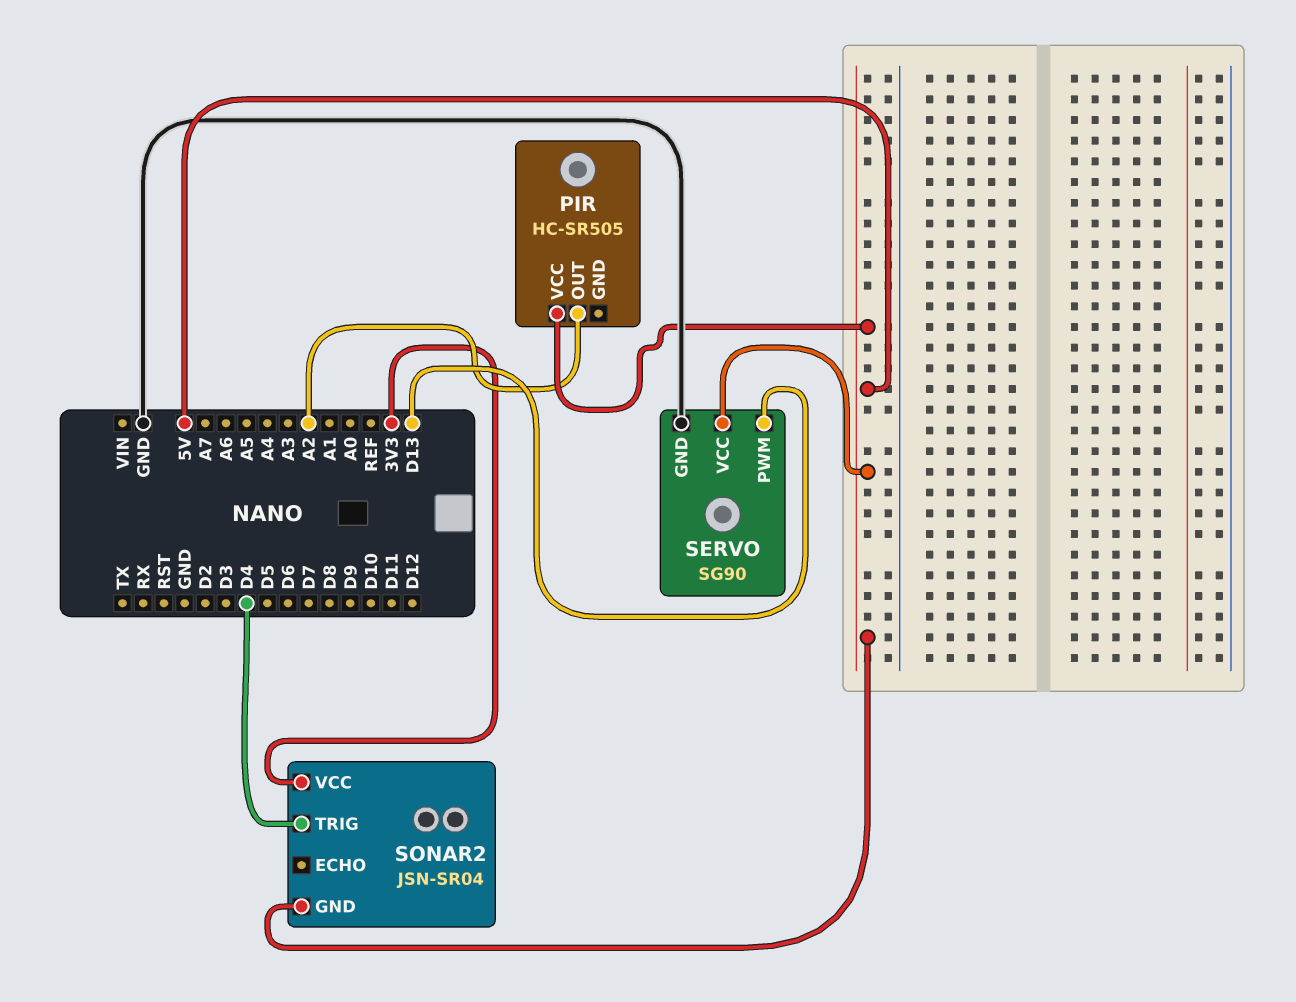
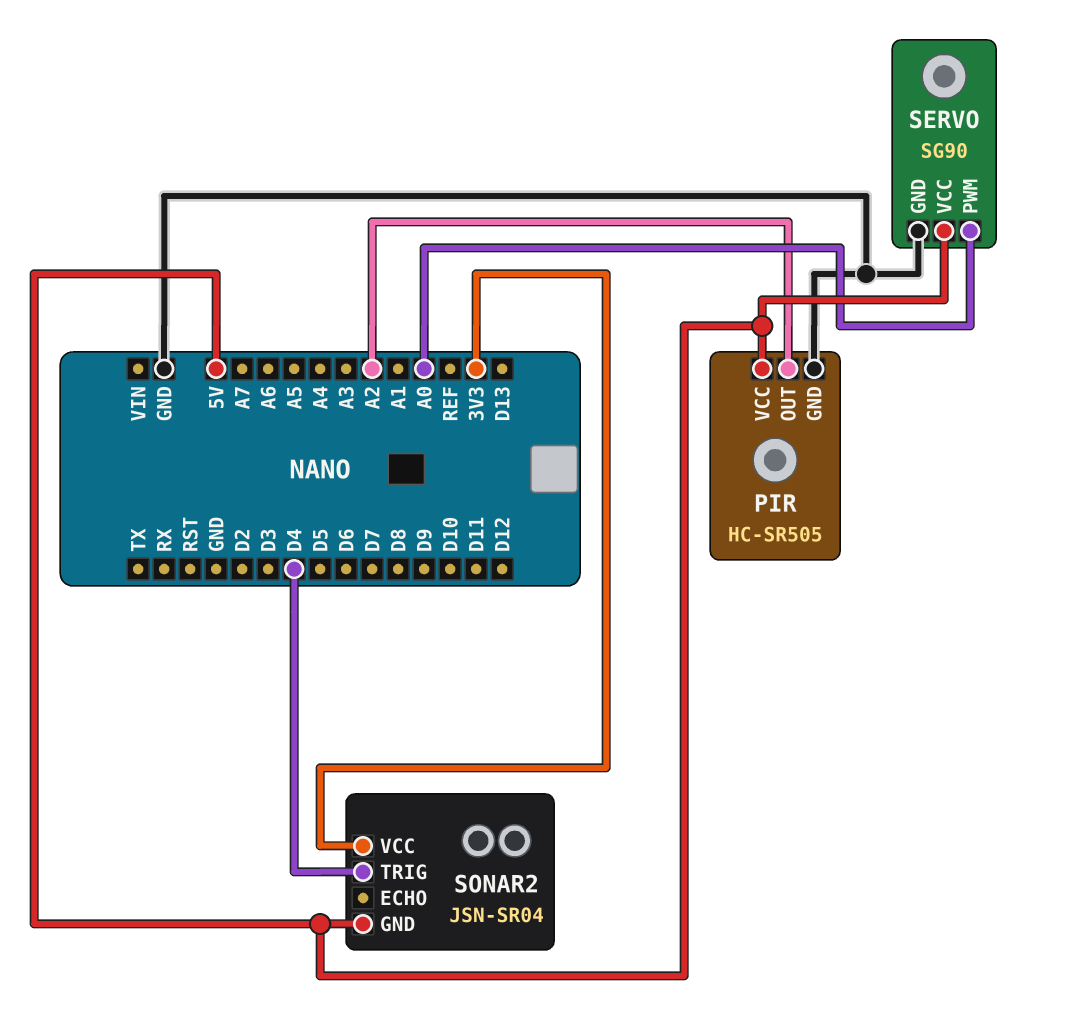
PIR pin GND: none -> GND
SERVO pin PWM: D13 -> A0

